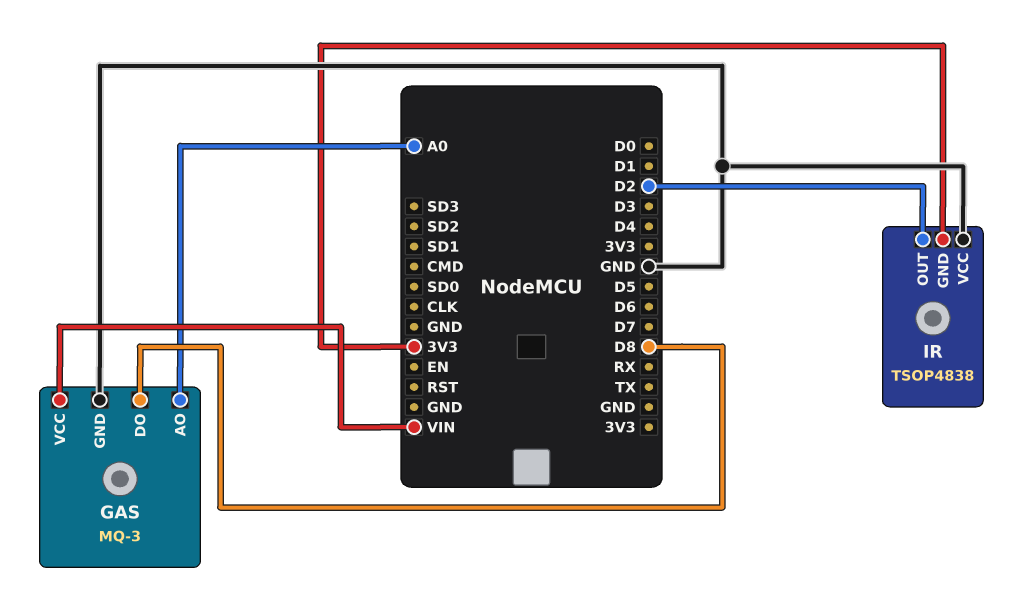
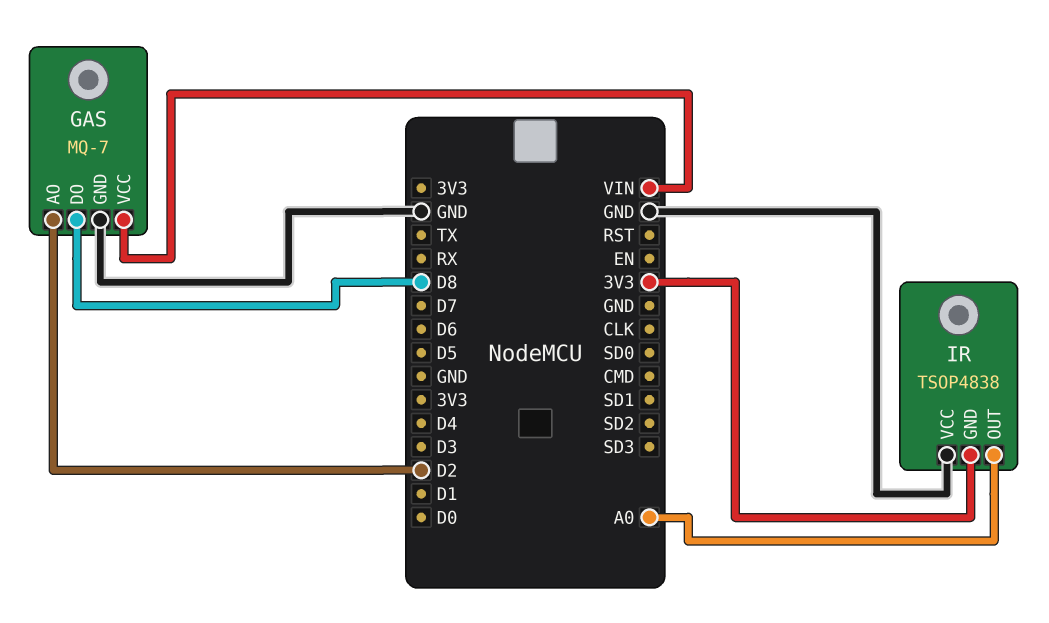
GAS: MQ-3 -> MQ-7
GAS pin AO: A0 -> D2
IR pin OUT: D2 -> A0

